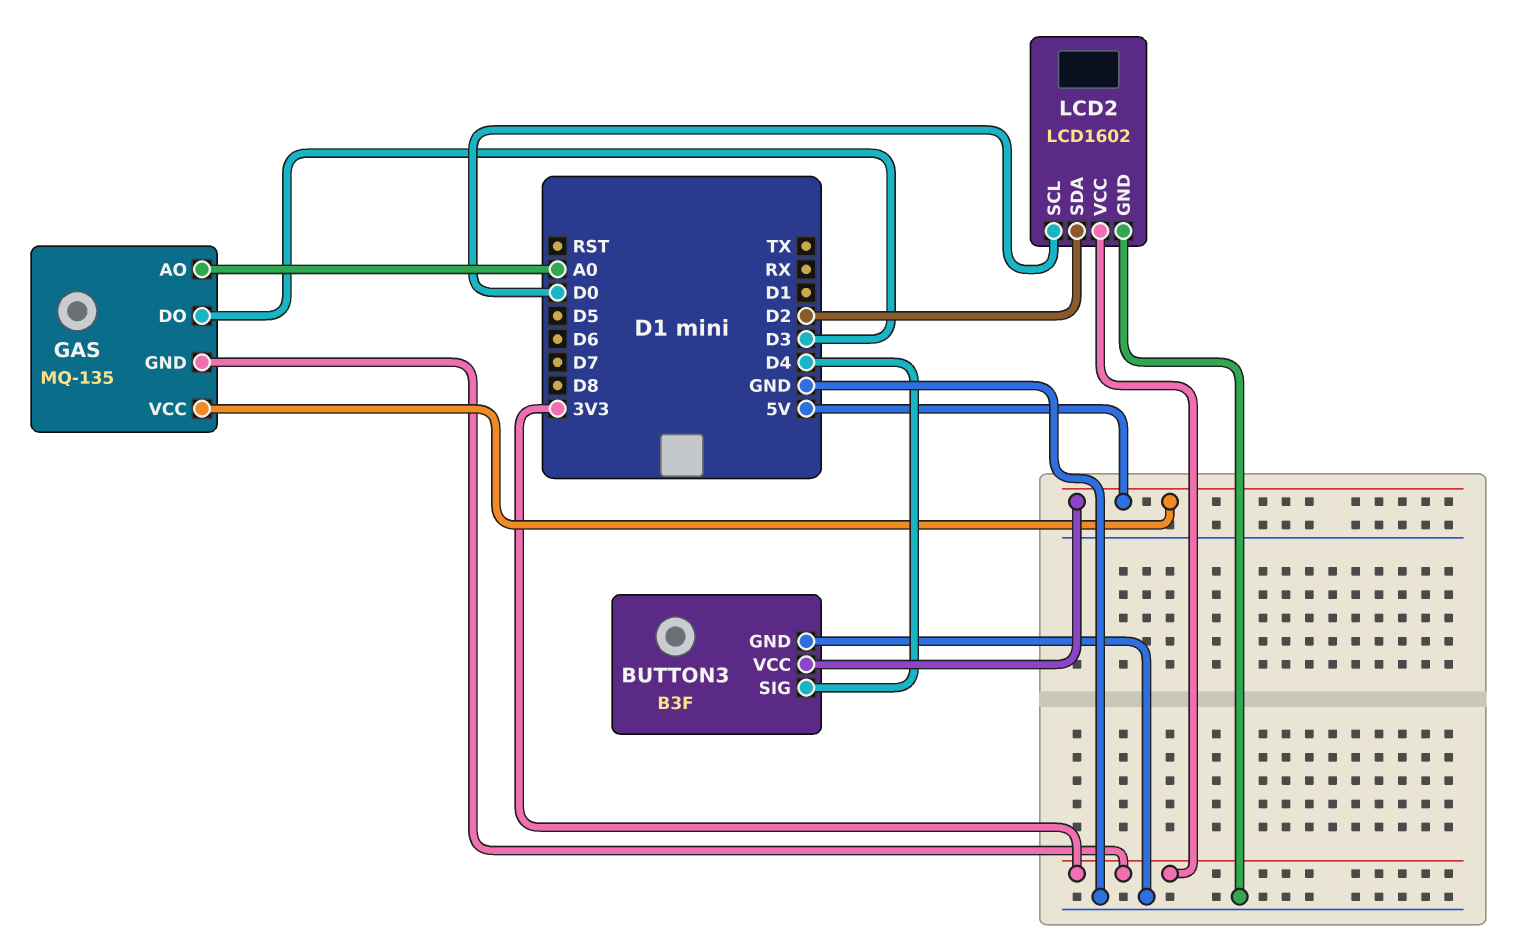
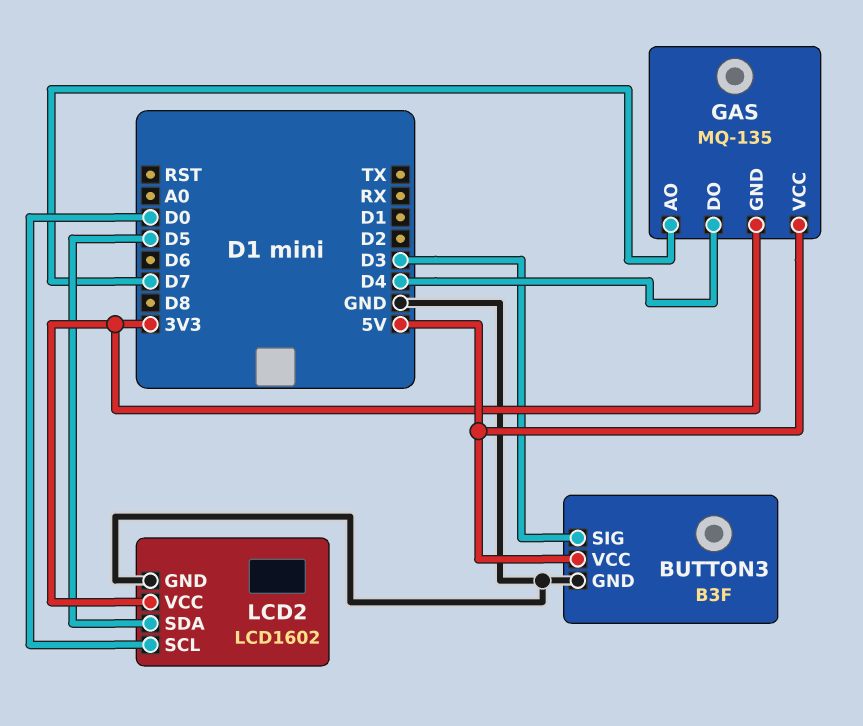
BUTTON3 pin SIG: D4 -> D3
GAS pin AO: A0 -> D7
GAS pin DO: D3 -> D4
LCD2 pin SDA: D2 -> D5

